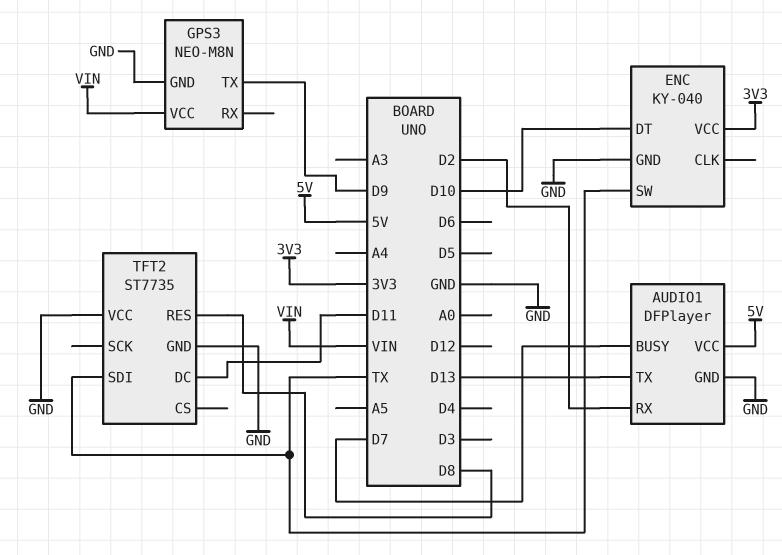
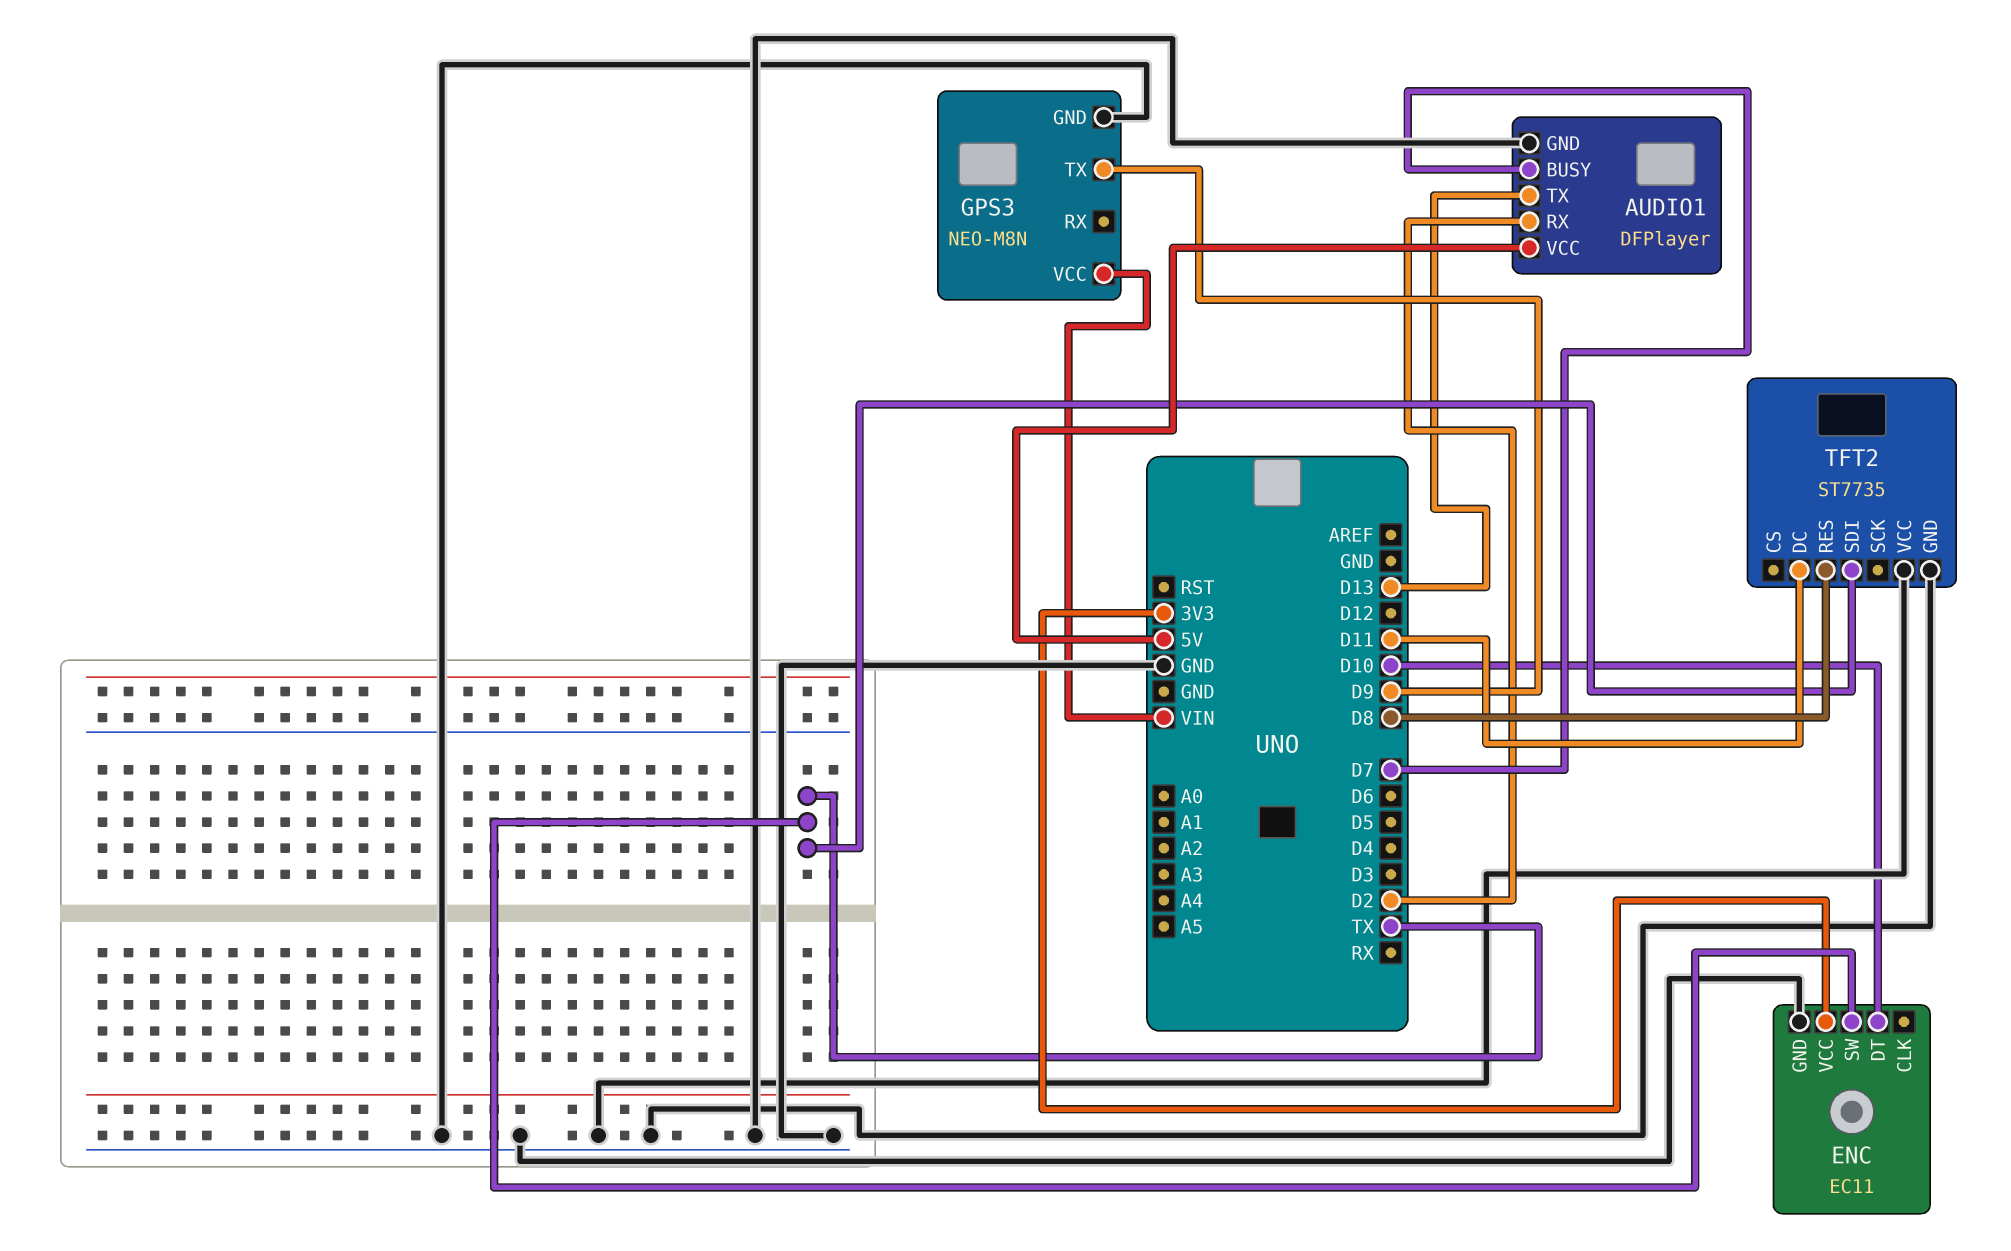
ENC: KY-040 -> EC11

